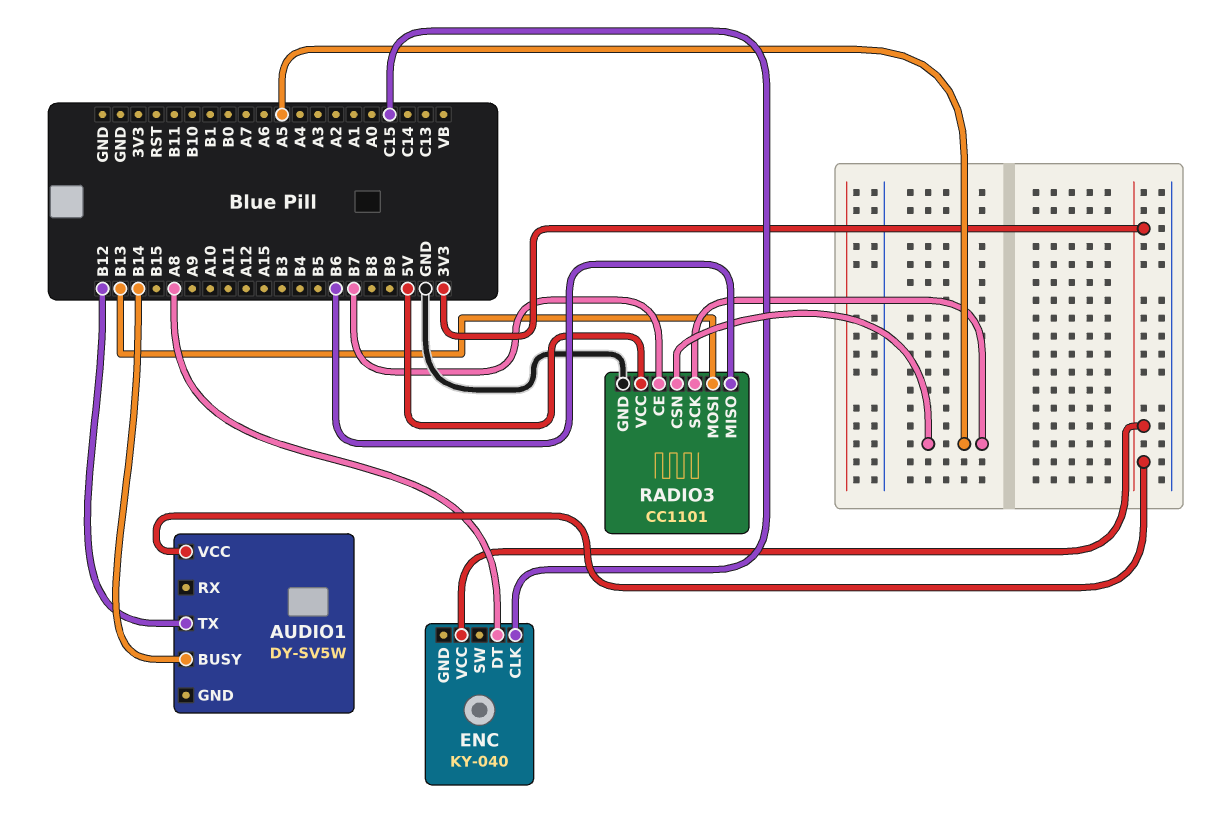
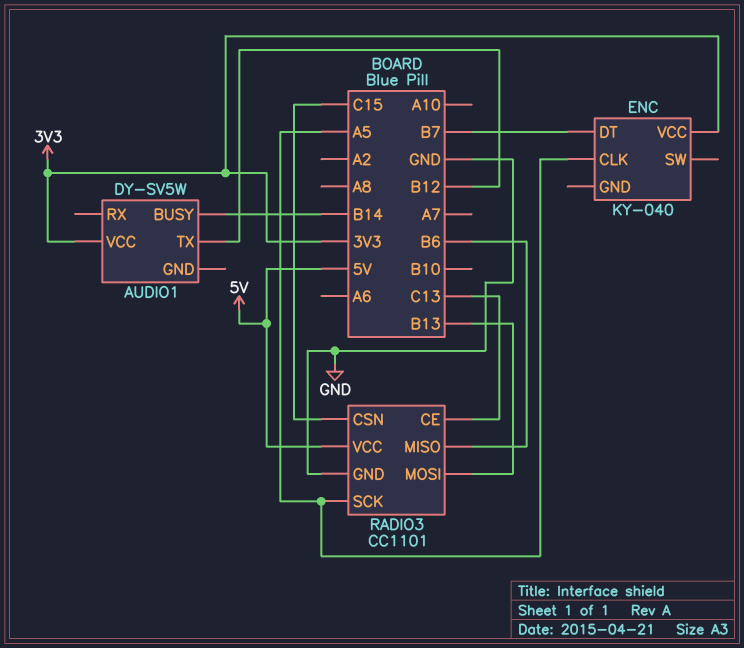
ENC pin CLK: C15 -> A5
ENC pin DT: A8 -> B7
RADIO3 pin CE: B7 -> C13
RADIO3 pin CSN: A5 -> C15

